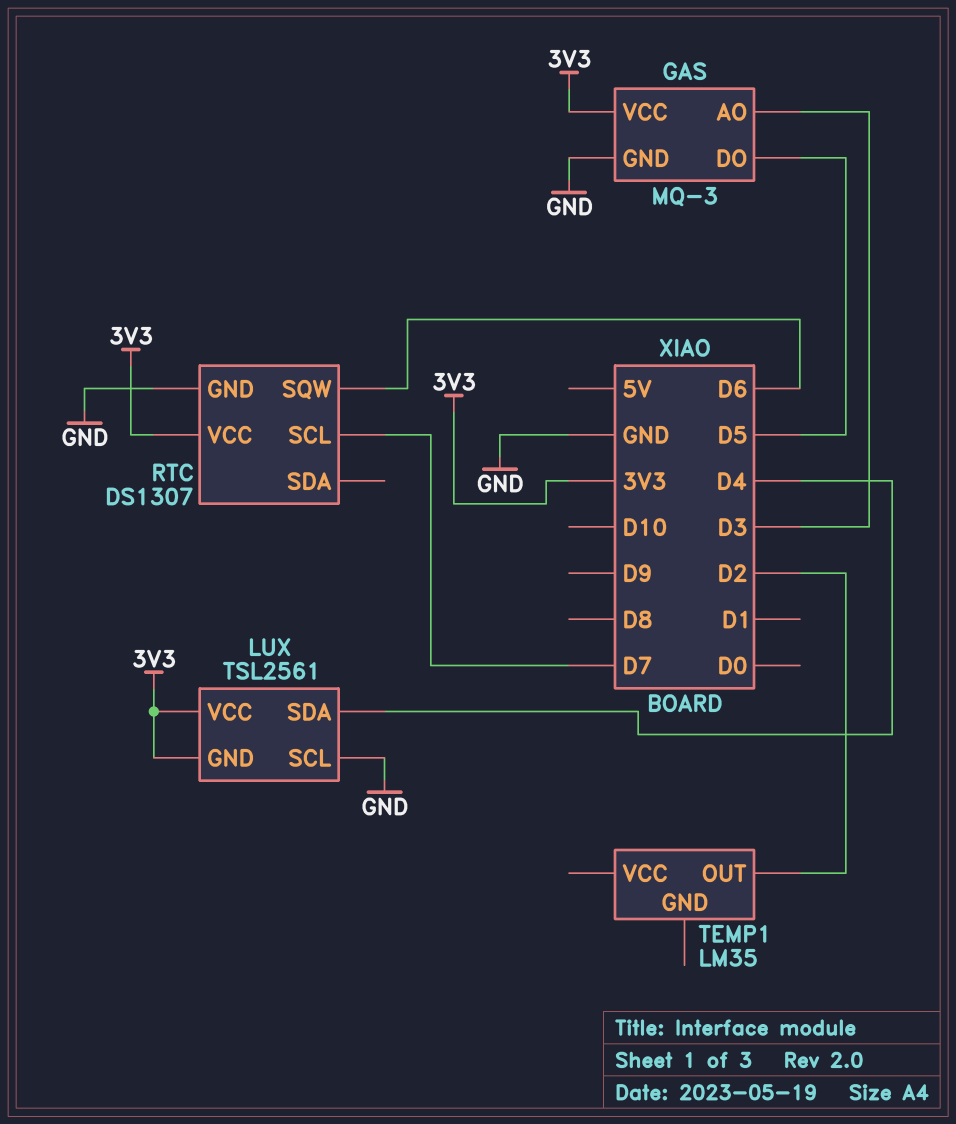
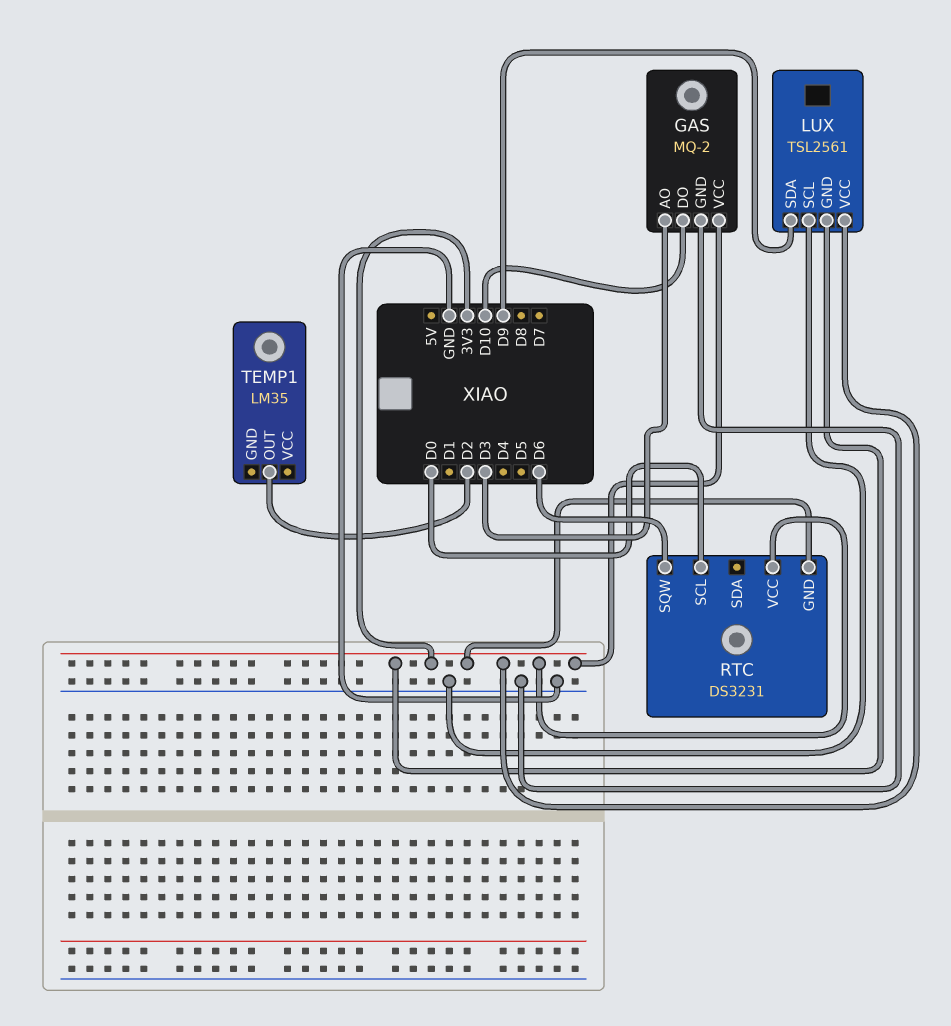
GAS: MQ-3 -> MQ-2
GAS pin DO: D5 -> D10
LUX pin SDA: D4 -> D9
RTC: DS1307 -> DS3231
RTC pin GND: GND -> 3V3
RTC pin SCL: D7 -> D0

